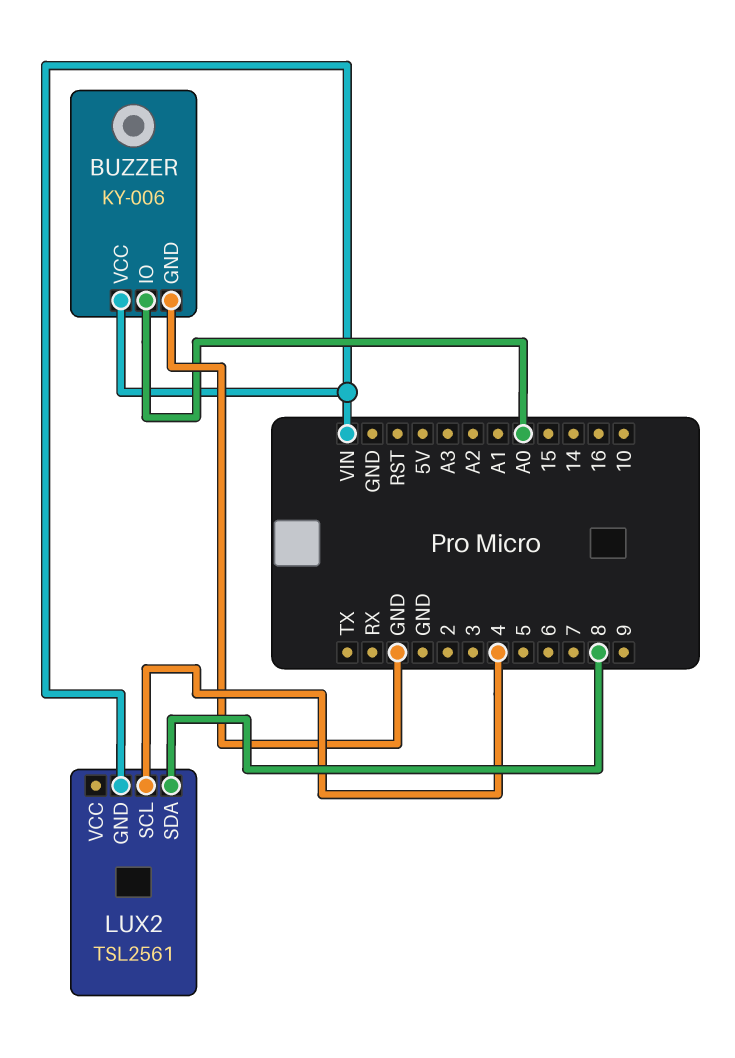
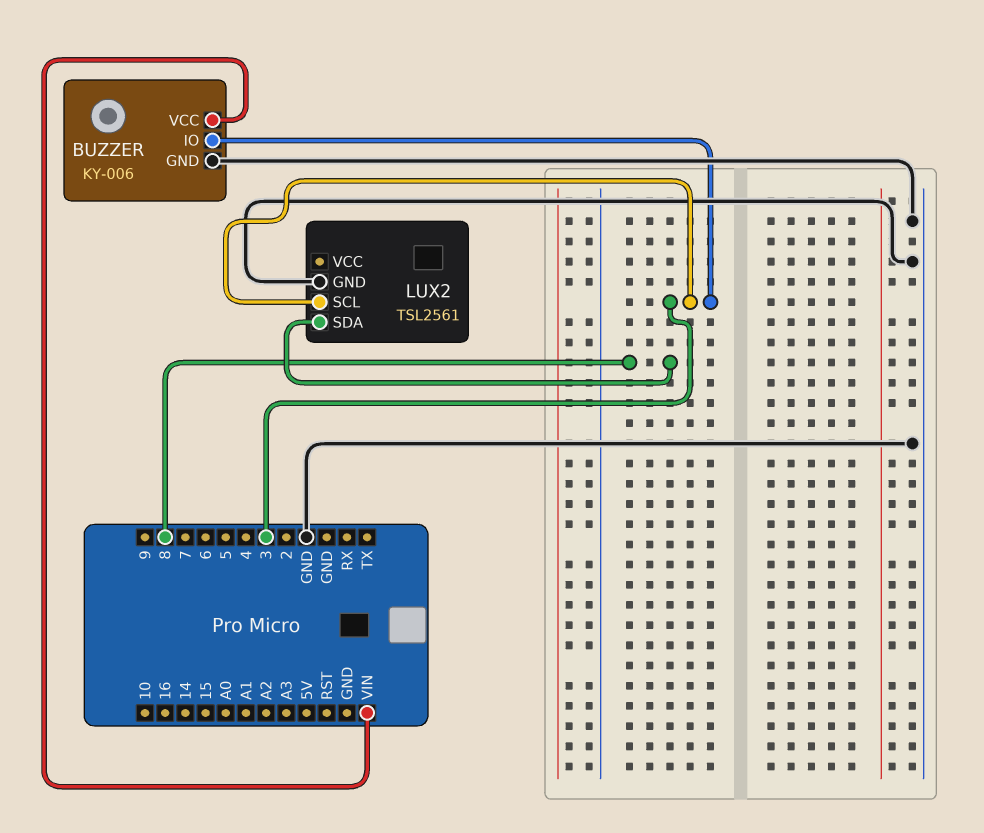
BUZZER pin IO: A0 -> 3
LUX2 pin GND: VIN -> GND
LUX2 pin SCL: 4 -> 3

